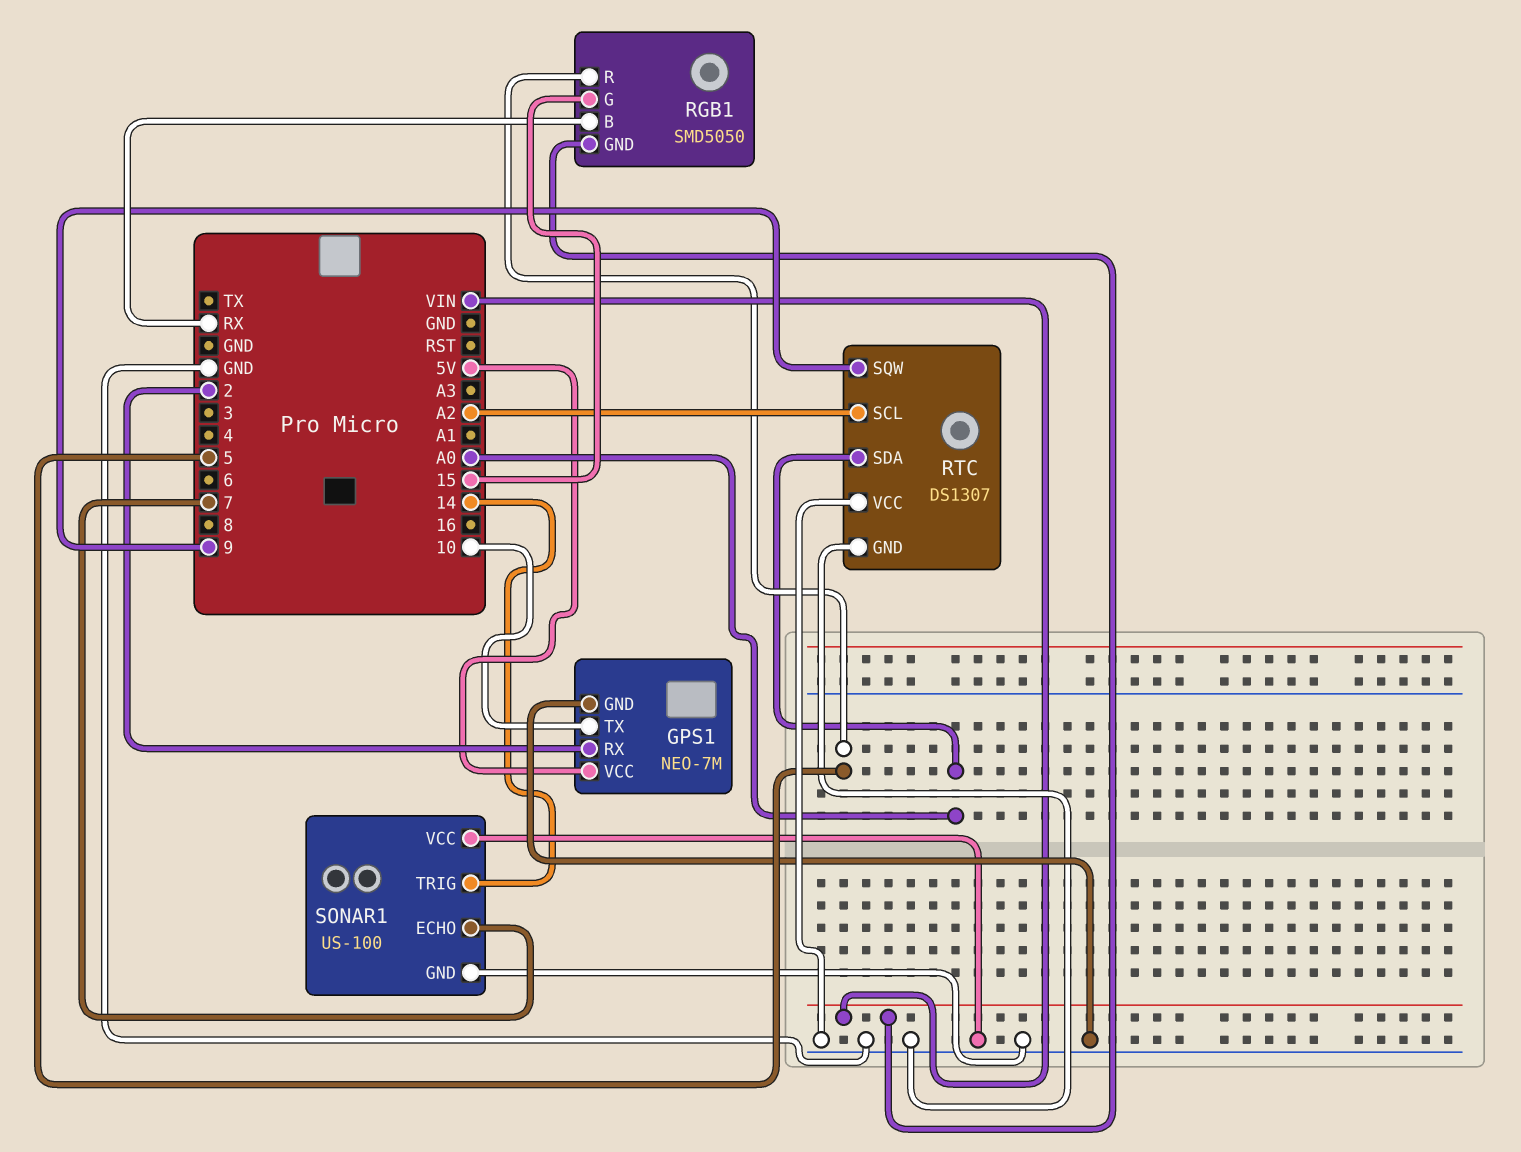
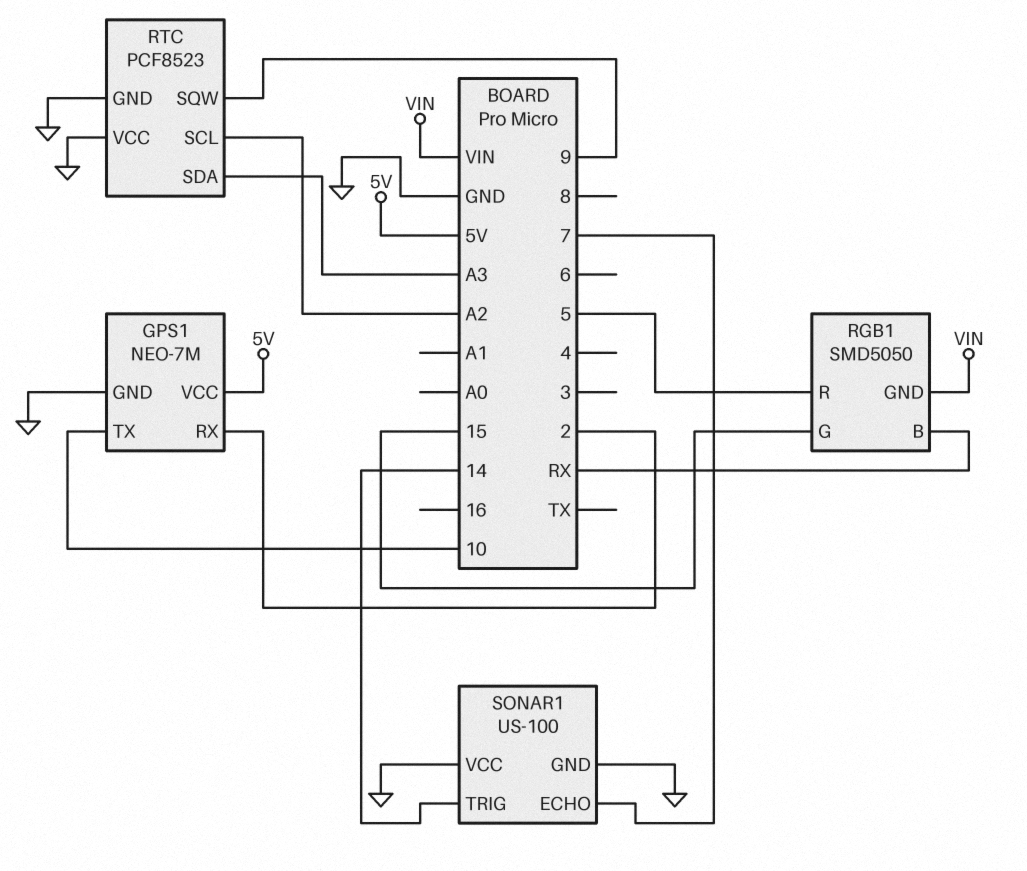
RTC: DS1307 -> PCF8523
RTC pin SDA: A0 -> A3

